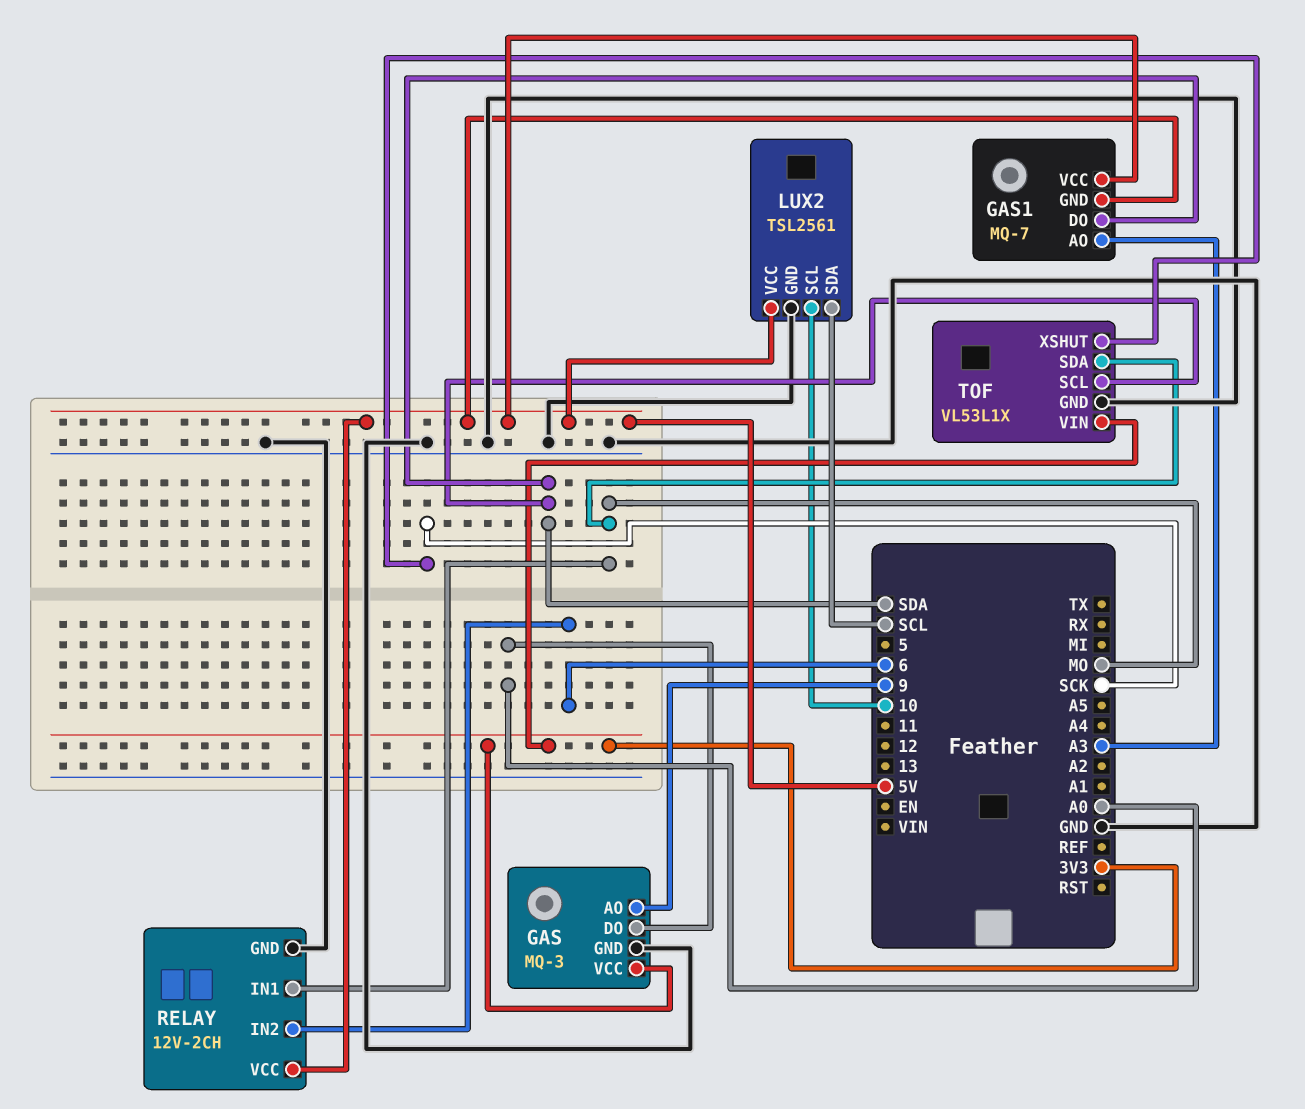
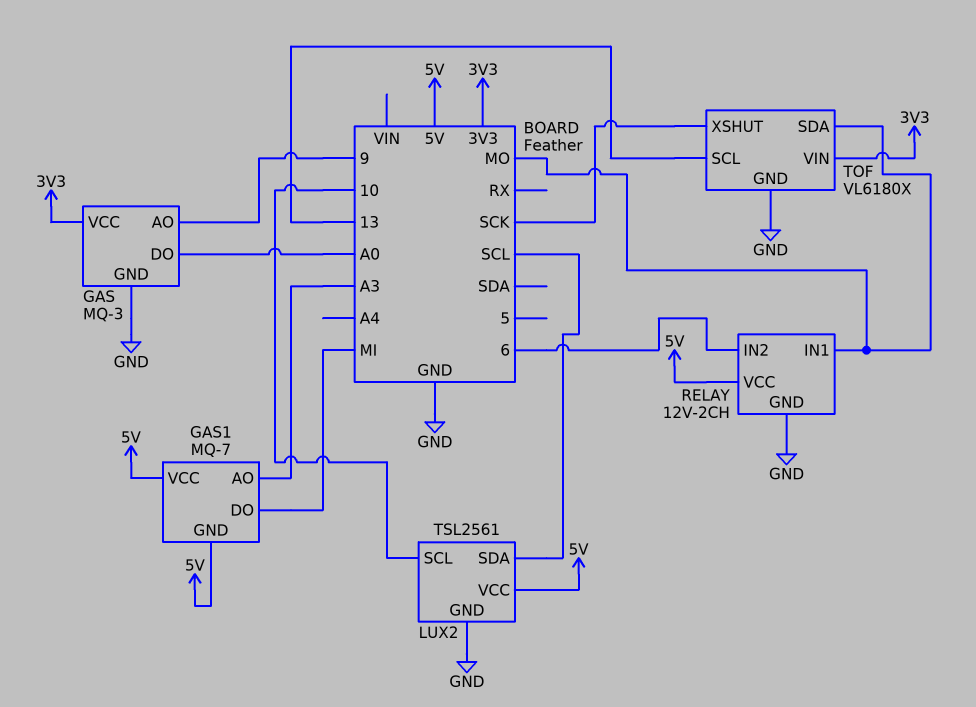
GAS1 pin DO: SDA -> MI
TOF: VL53L1X -> VL6180X
TOF pin SCL: SDA -> 13

